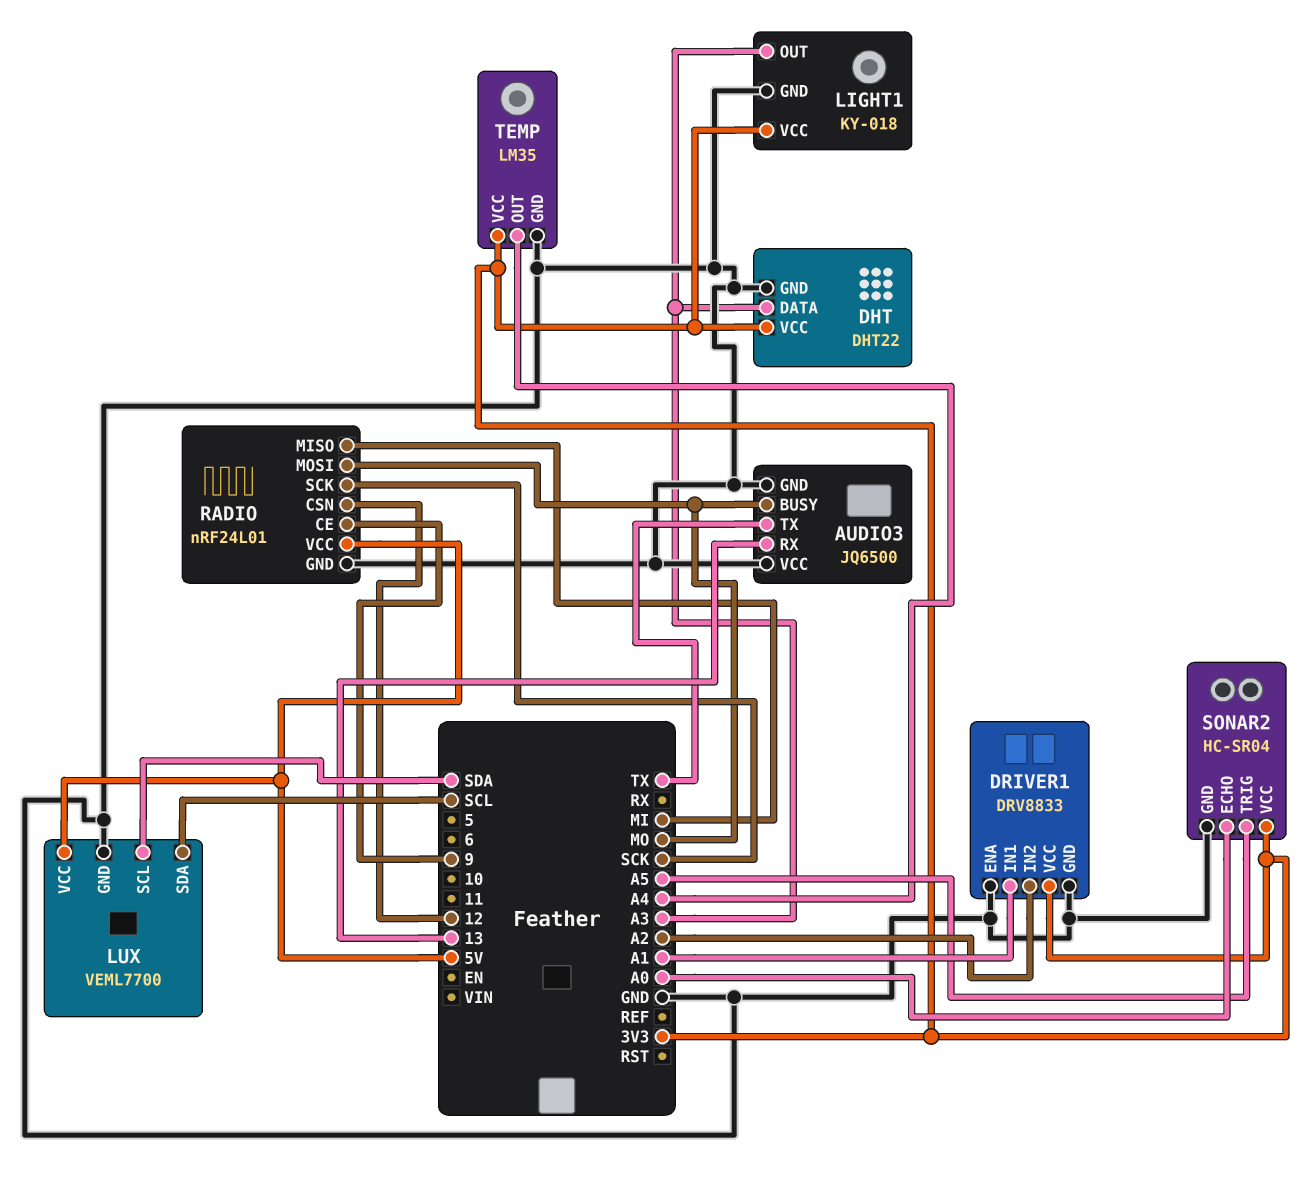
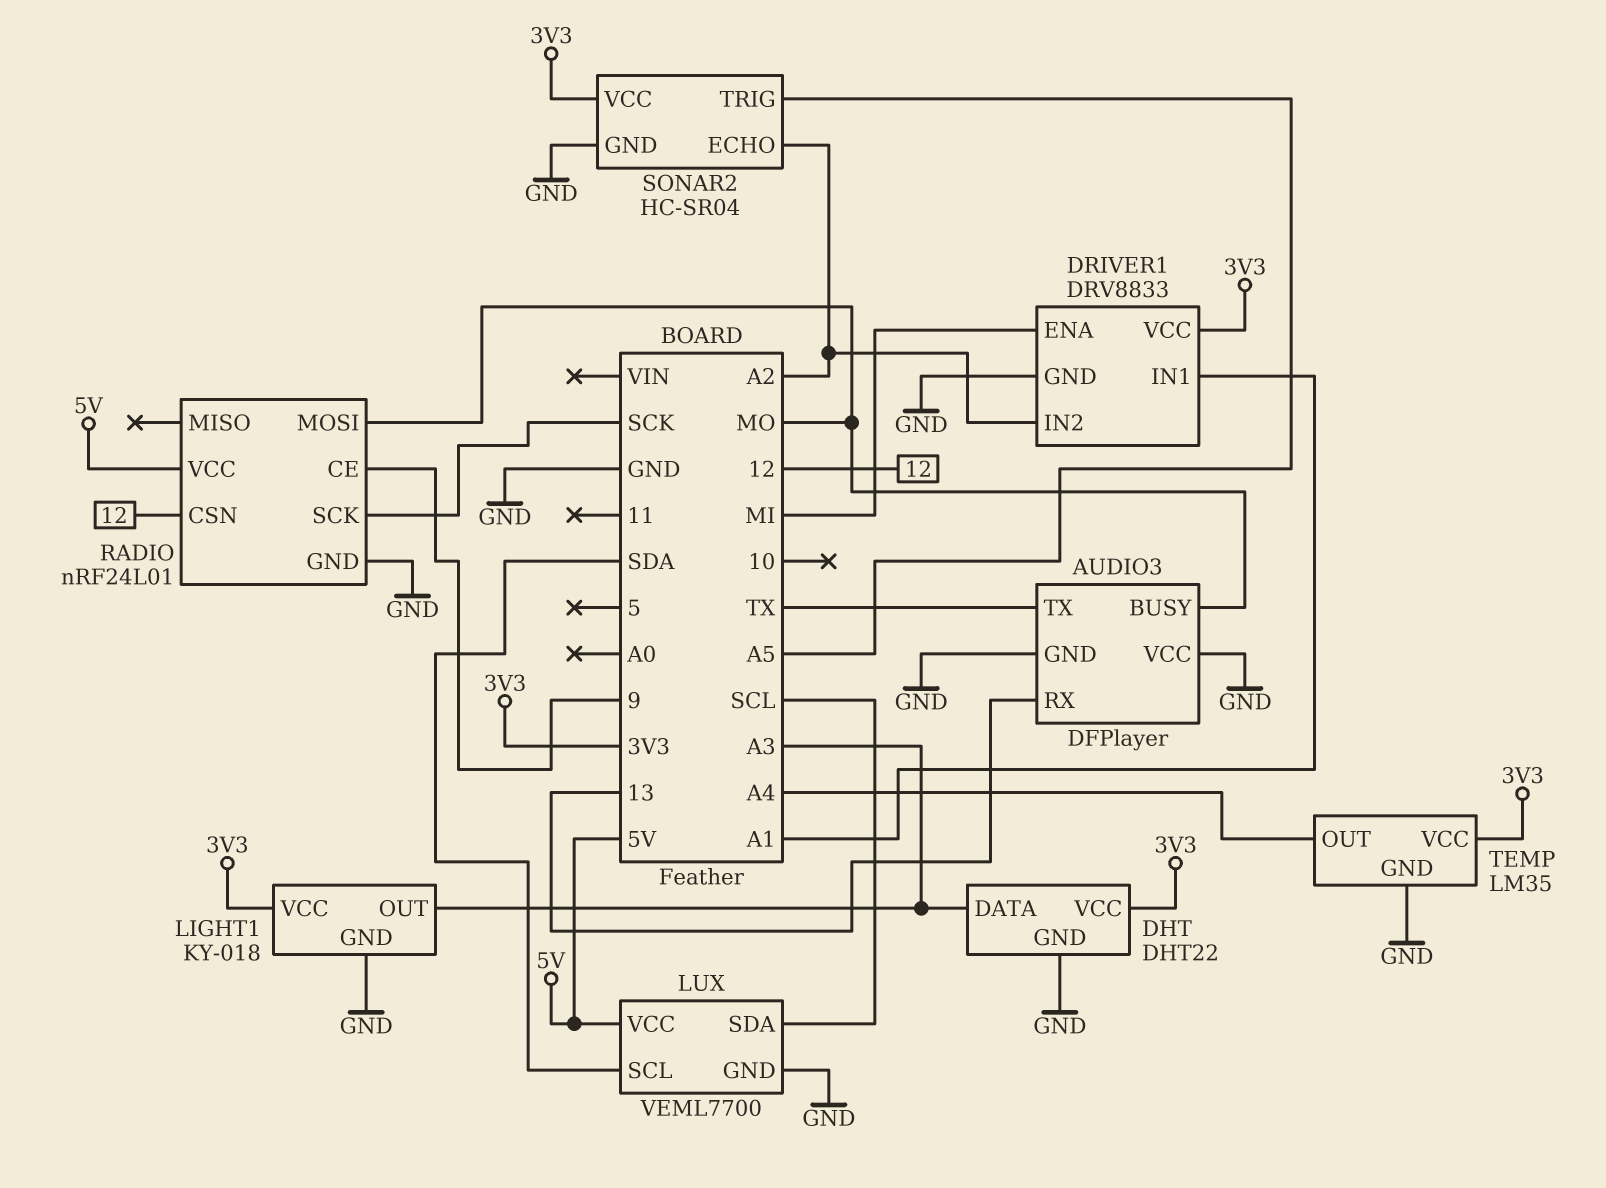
AUDIO3: JQ6500 -> DFPlayer
DRIVER1 pin ENA: GND -> MI
RADIO pin MISO: MI -> none
SONAR2 pin ECHO: A0 -> A2

